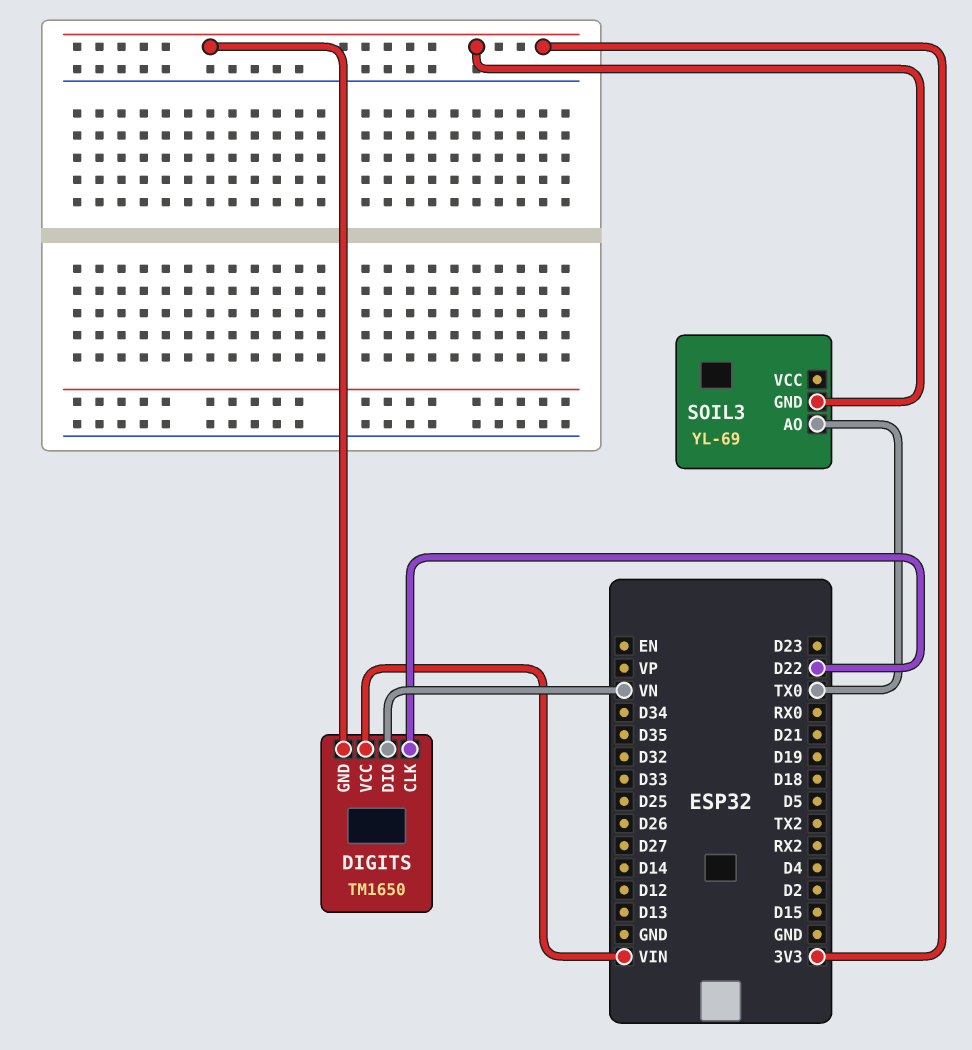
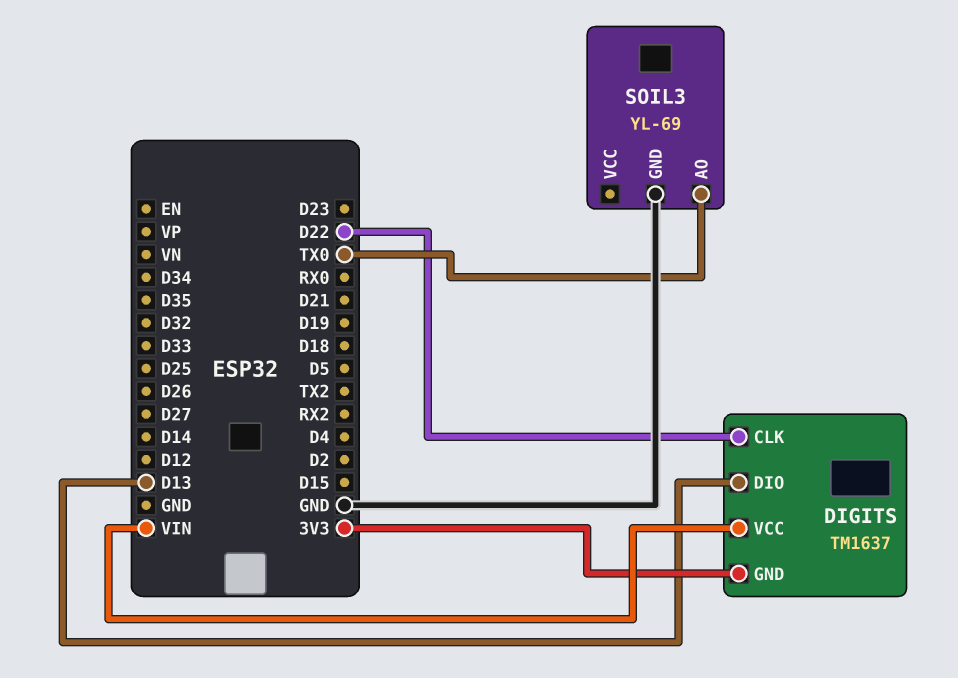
DIGITS: TM1650 -> TM1637
DIGITS pin DIO: VN -> D13
SOIL3 pin GND: 3V3 -> GND

